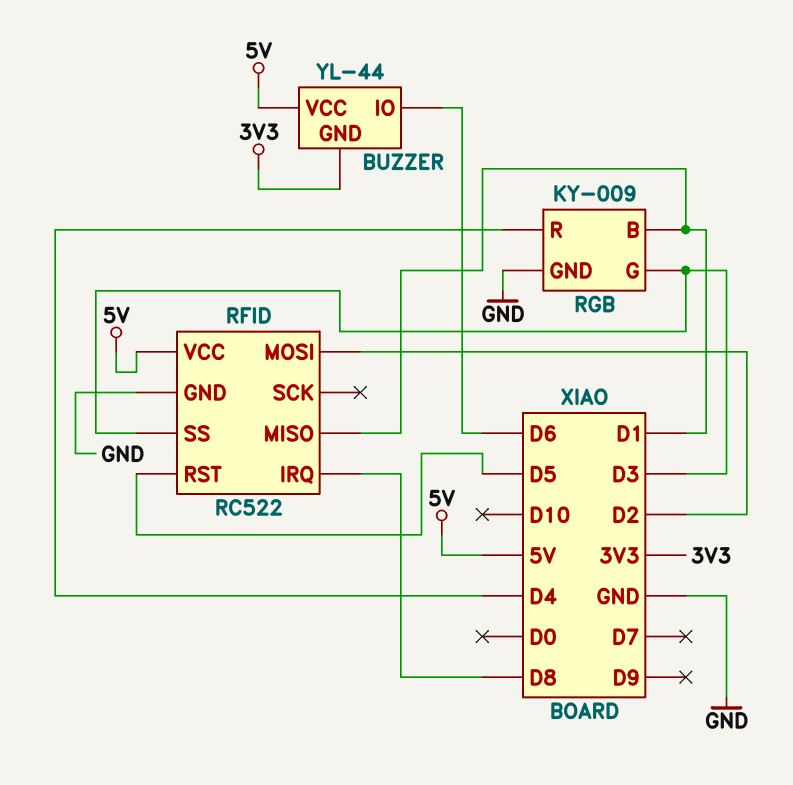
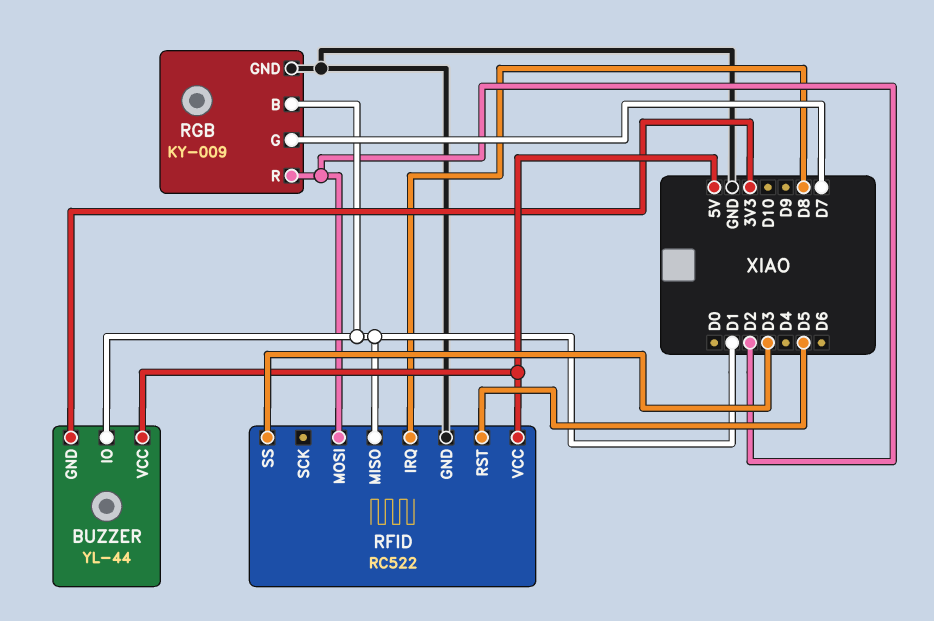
BUZZER pin IO: D6 -> D1
RGB pin G: D3 -> D7
RGB pin R: D4 -> D2

